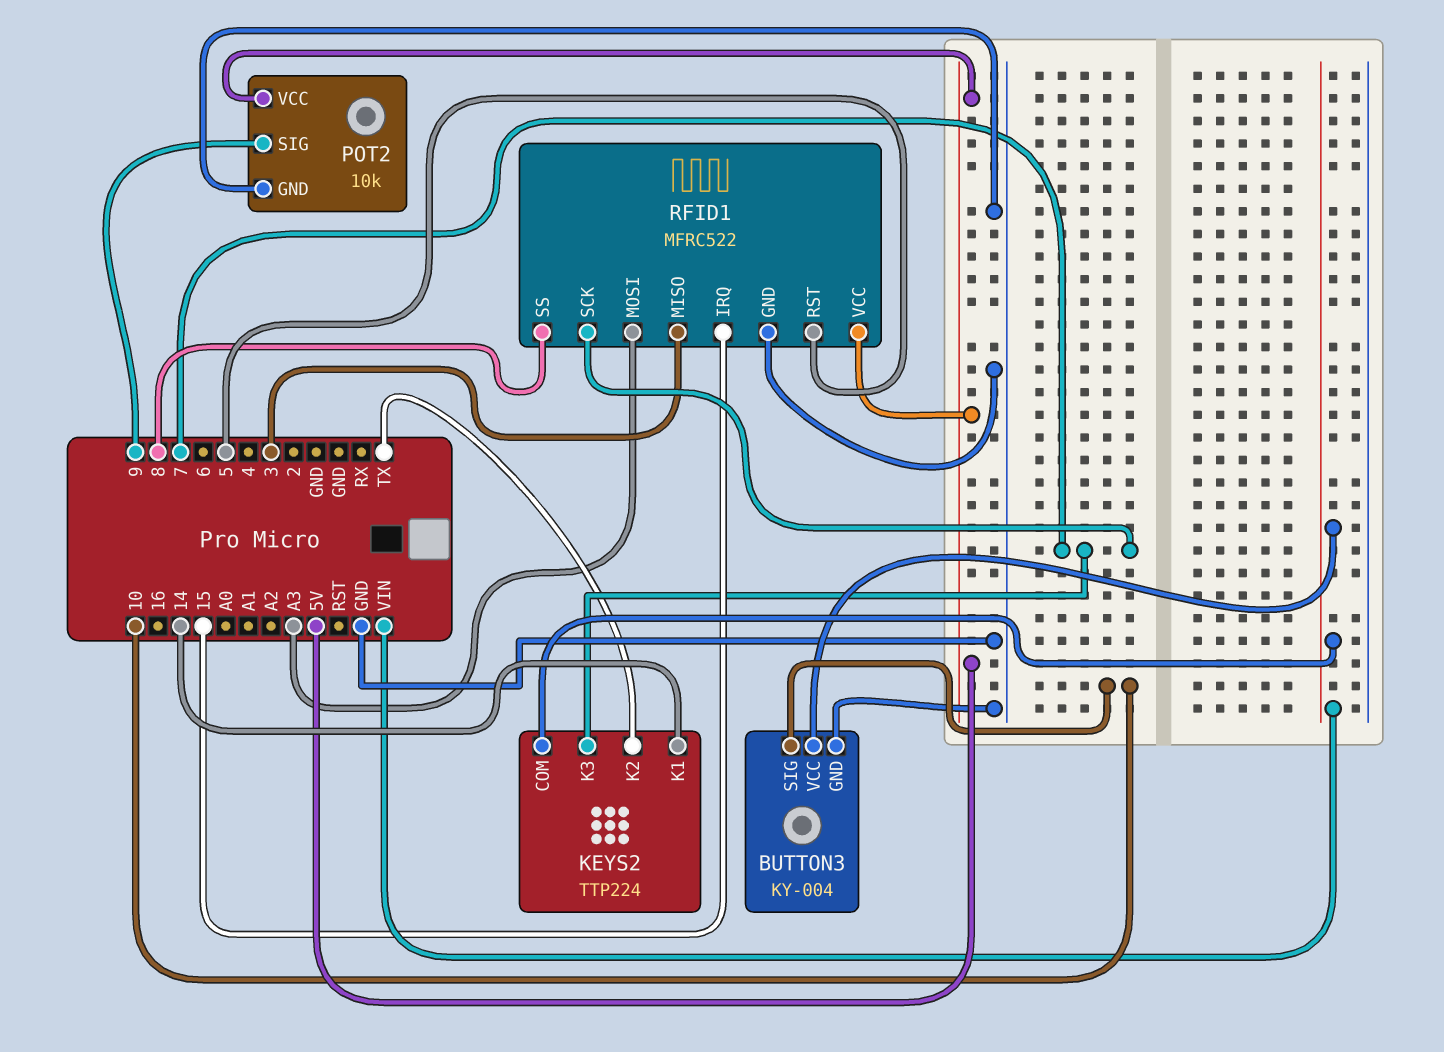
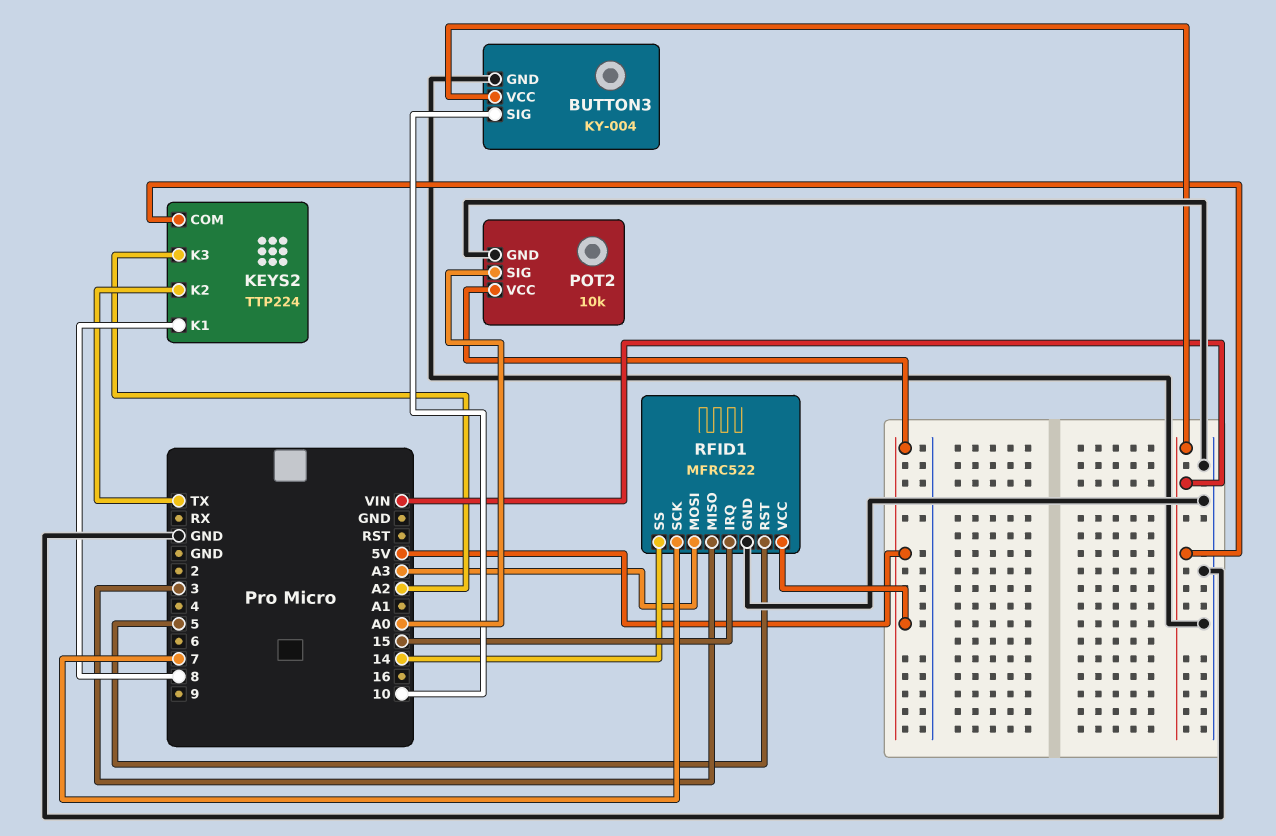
KEYS2 pin K1: 14 -> 8
KEYS2 pin K3: 7 -> A2
POT2 pin SIG: 9 -> A0
RFID1 pin SS: 8 -> 14

